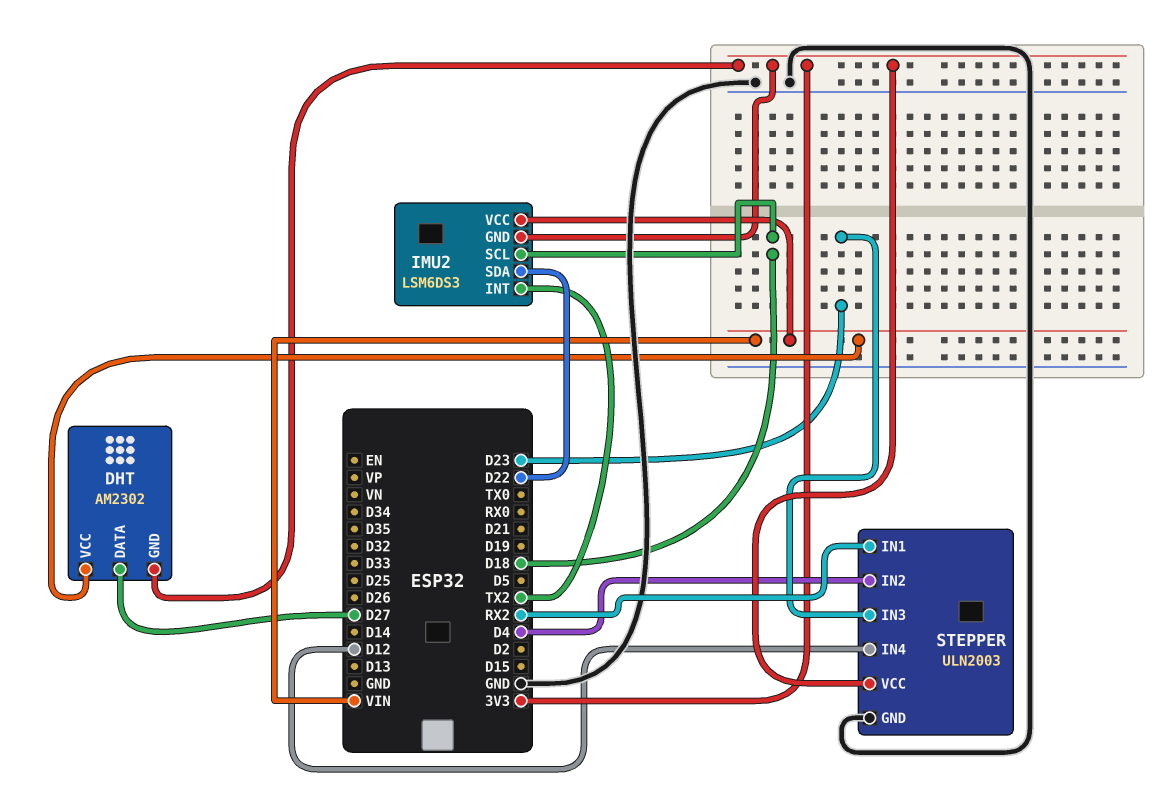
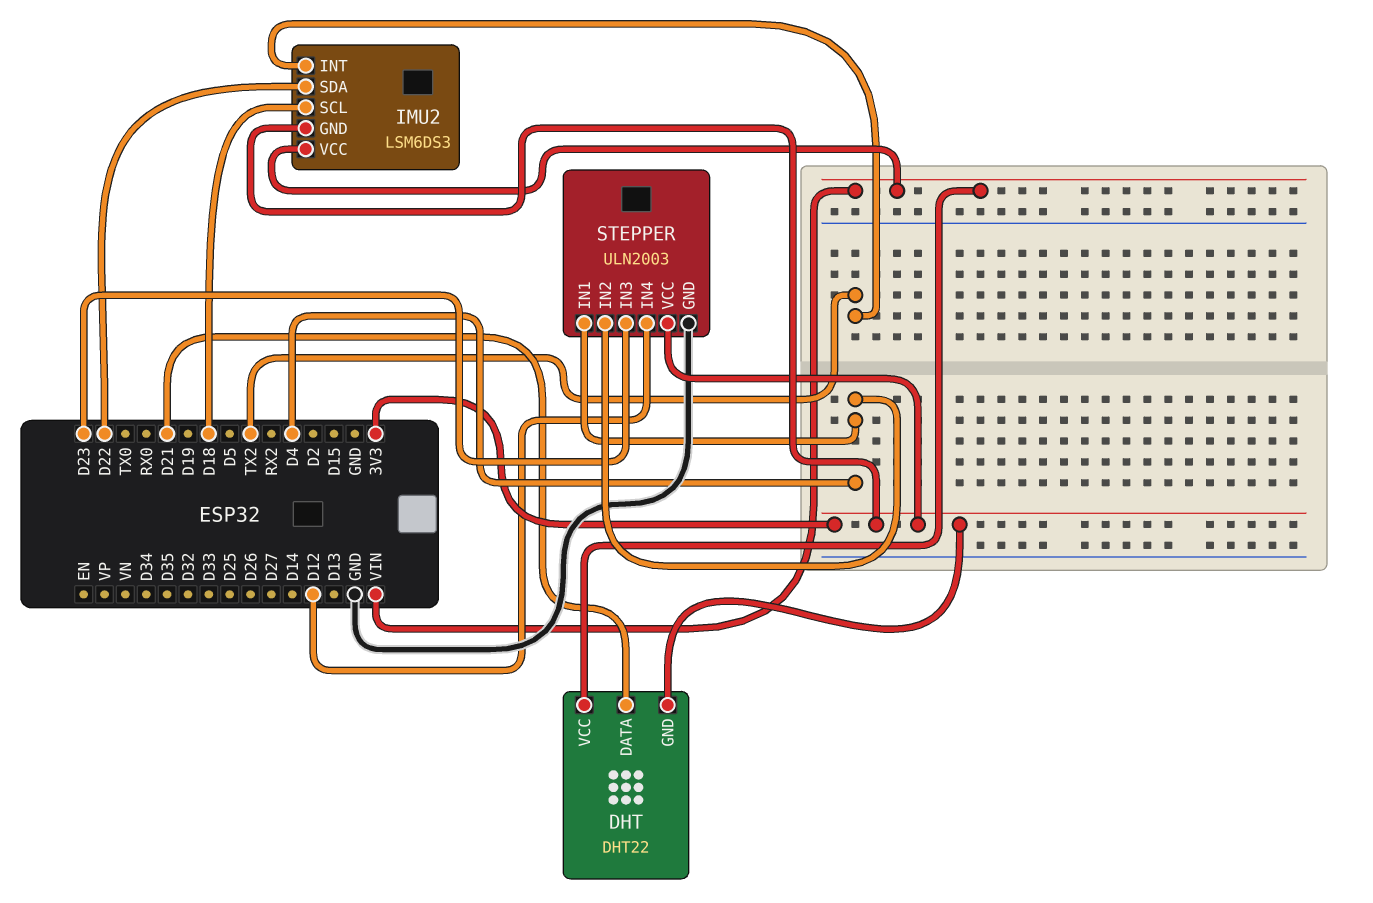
DHT: AM2302 -> DHT22
DHT pin DATA: D27 -> D21
STEPPER pin IN1: RX2 -> D4

